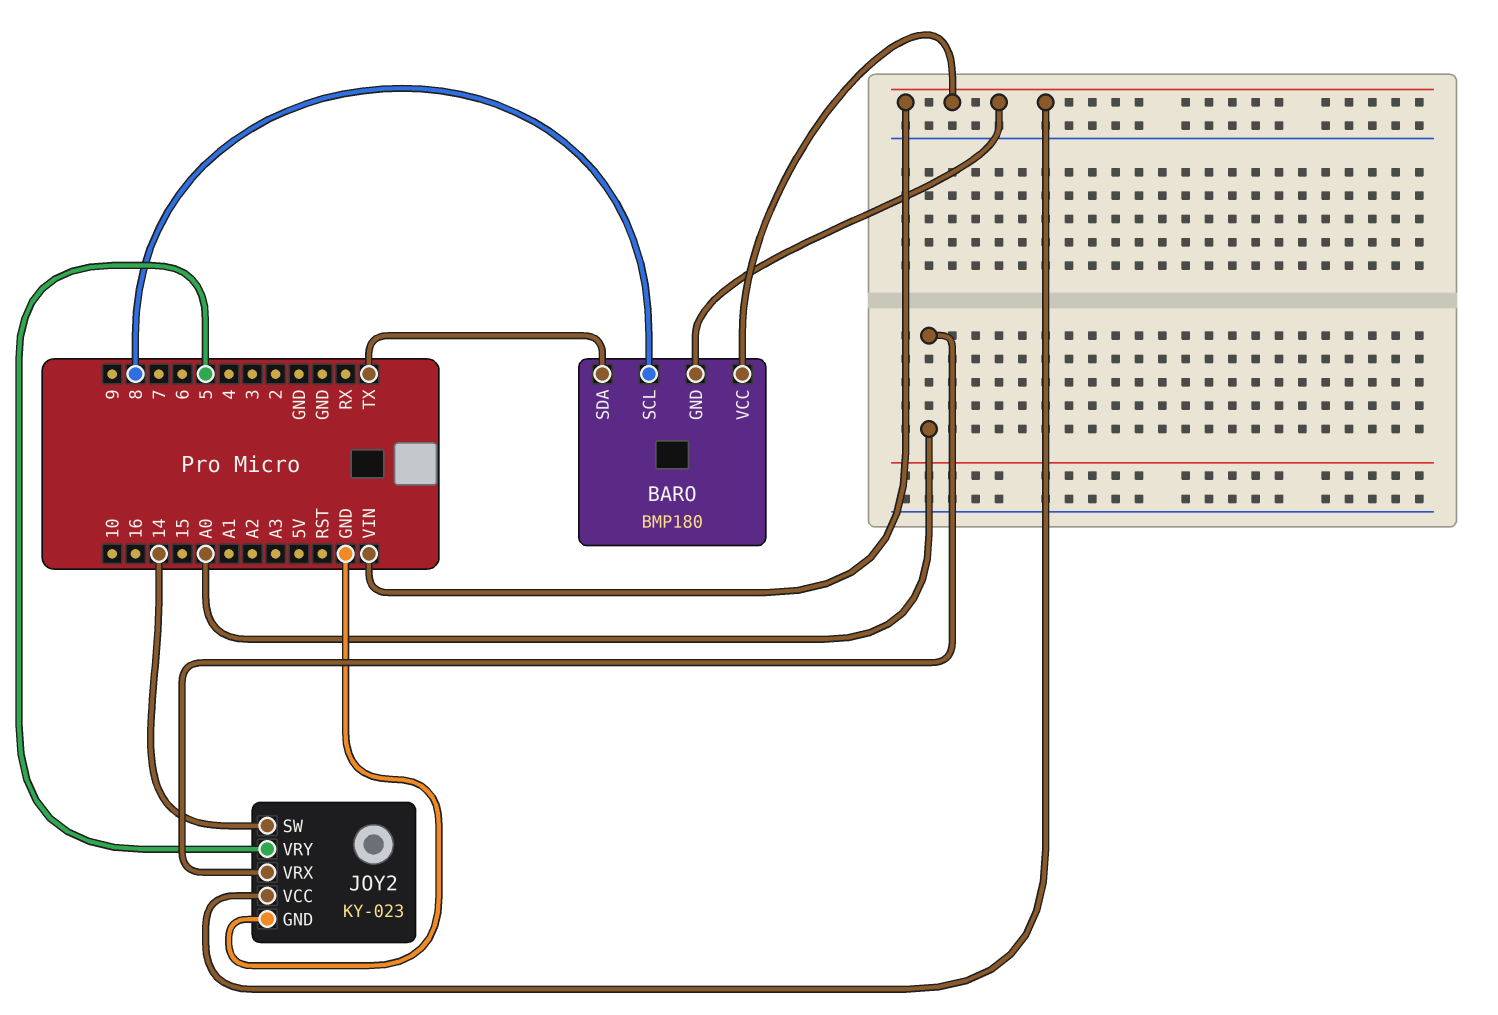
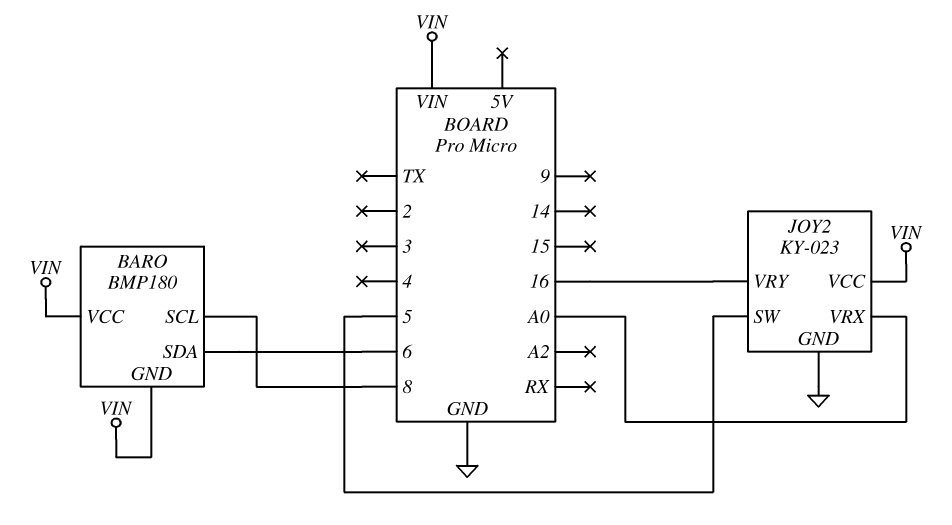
BARO pin SDA: TX -> 6
JOY2 pin SW: 14 -> 5
JOY2 pin VRY: 5 -> 16

